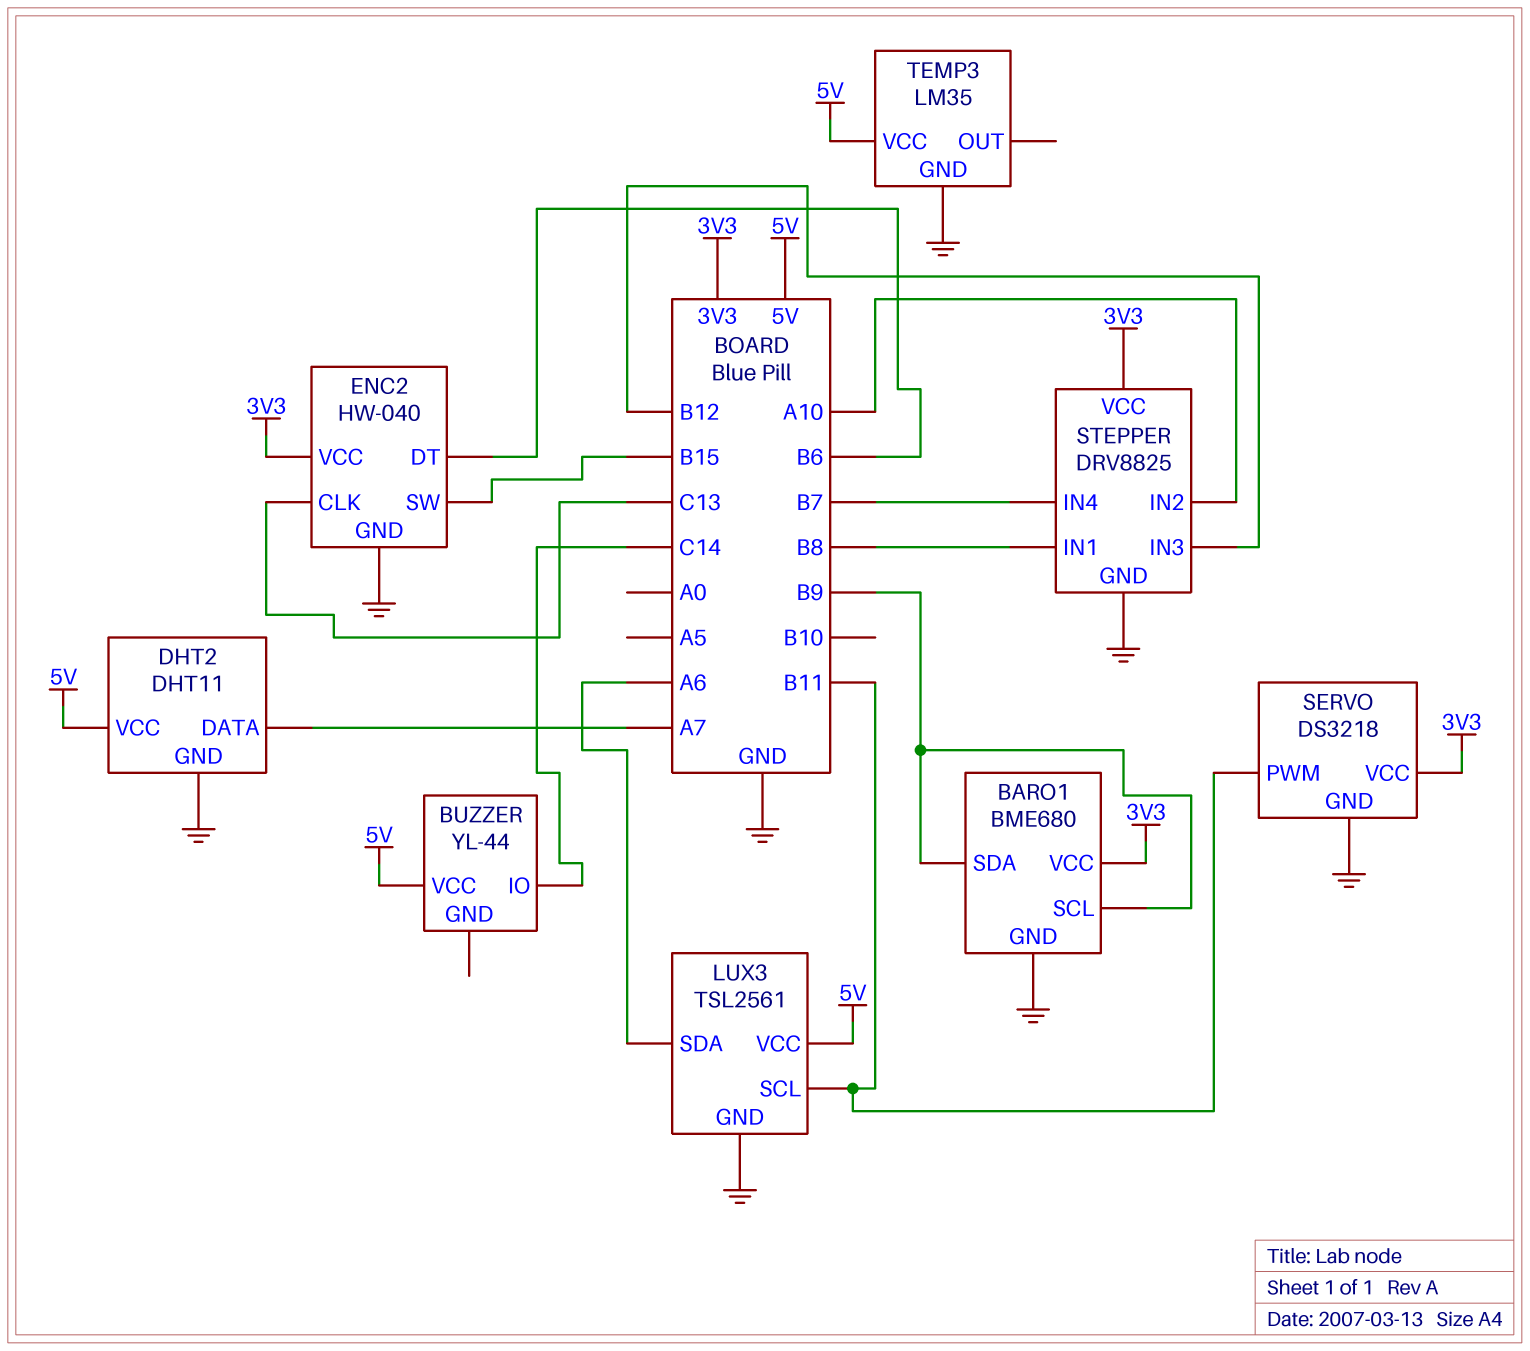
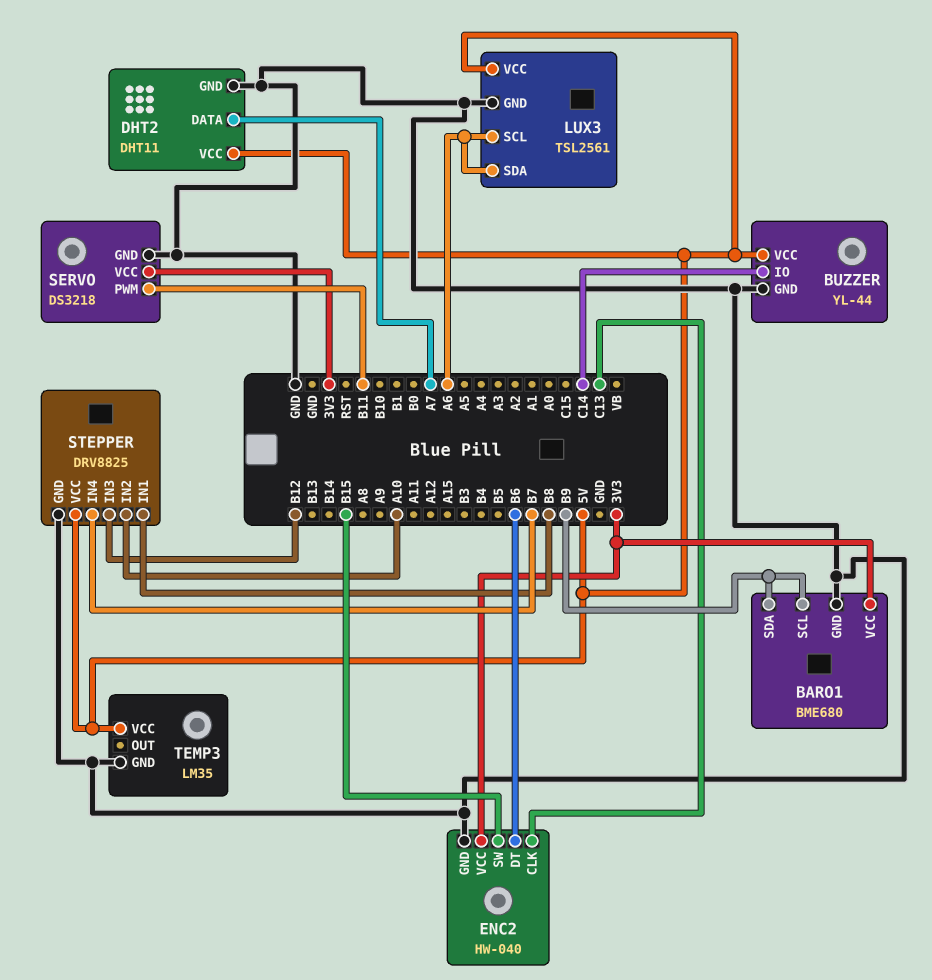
BUZZER pin GND: none -> GND
LUX3 pin SCL: B11 -> A6
STEPPER pin VCC: 3V3 -> 5V

